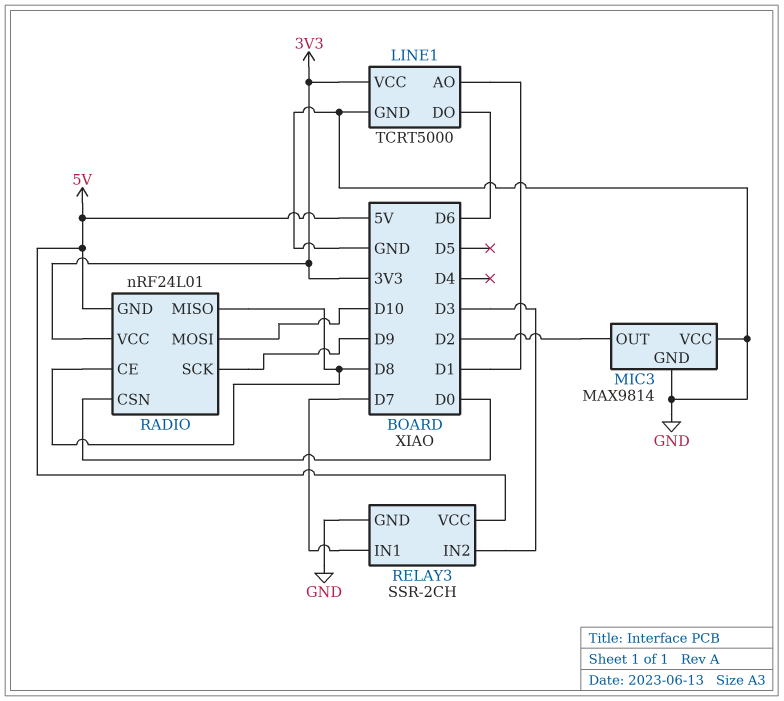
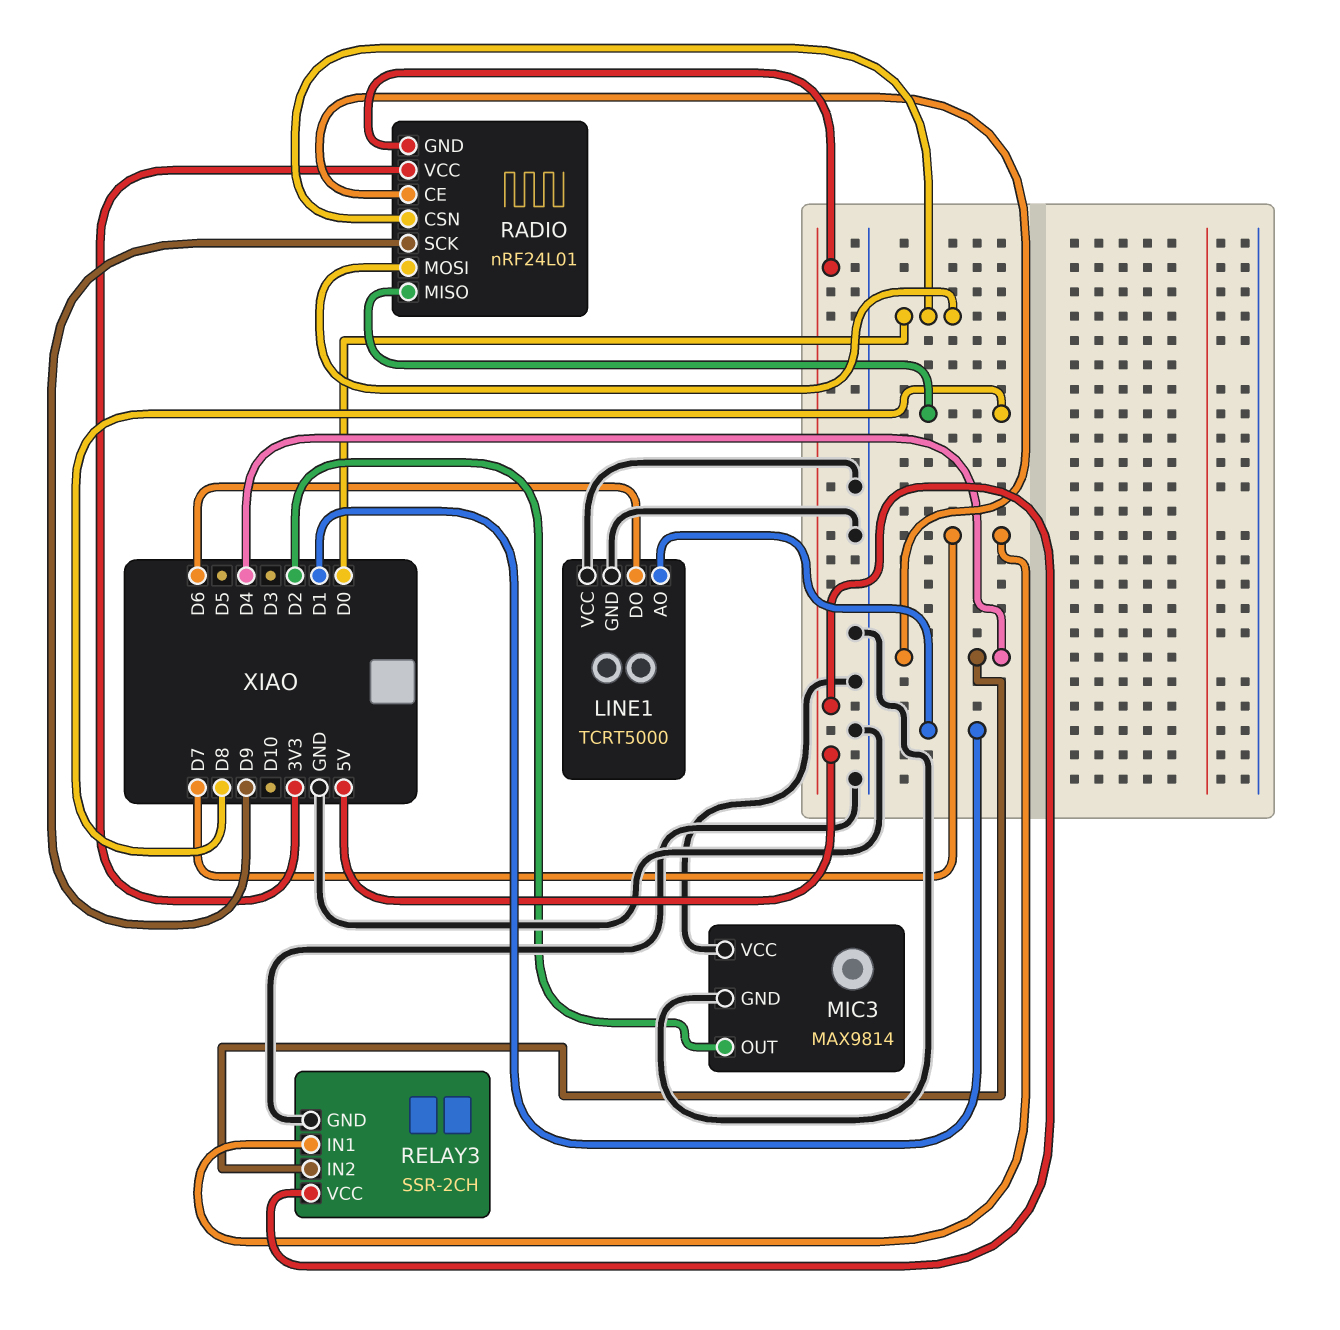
LINE1 pin VCC: 3V3 -> GND
RADIO pin CE: D8 -> D4
RADIO pin MOSI: D10 -> D0
RELAY3 pin IN2: D3 -> D4

